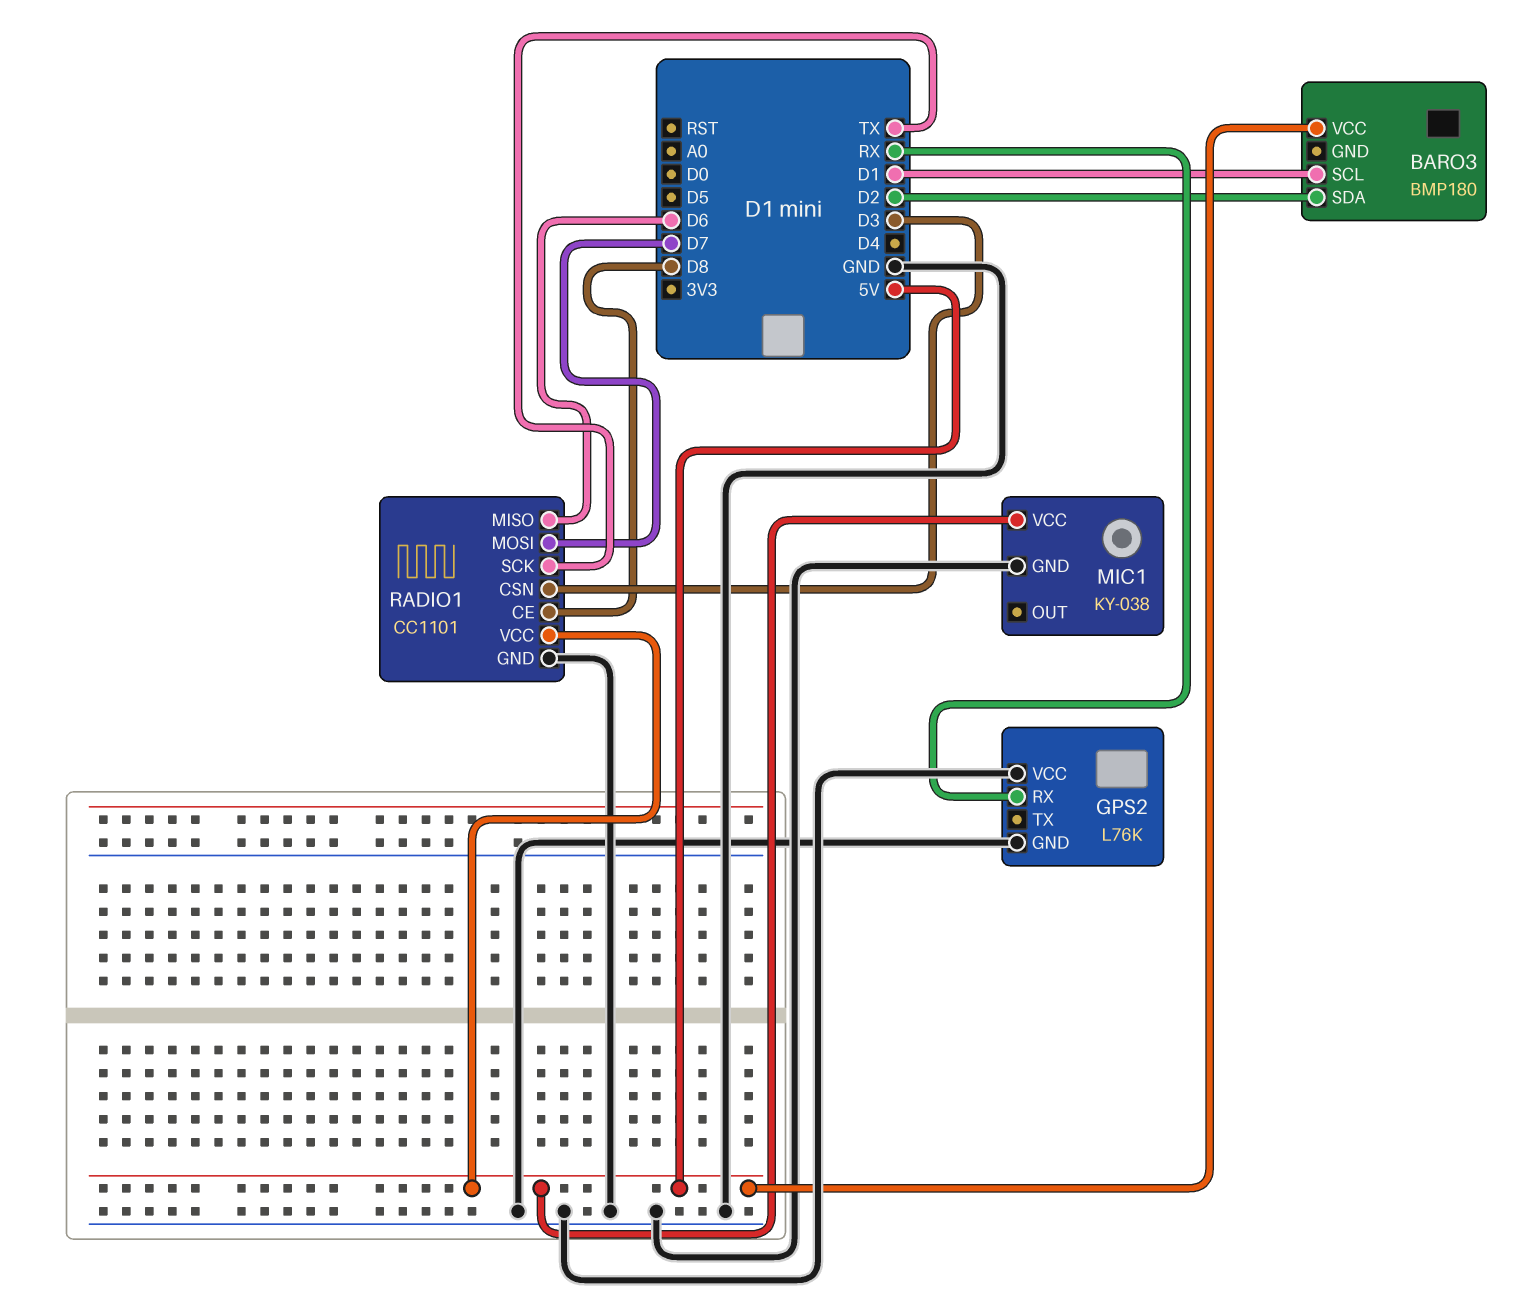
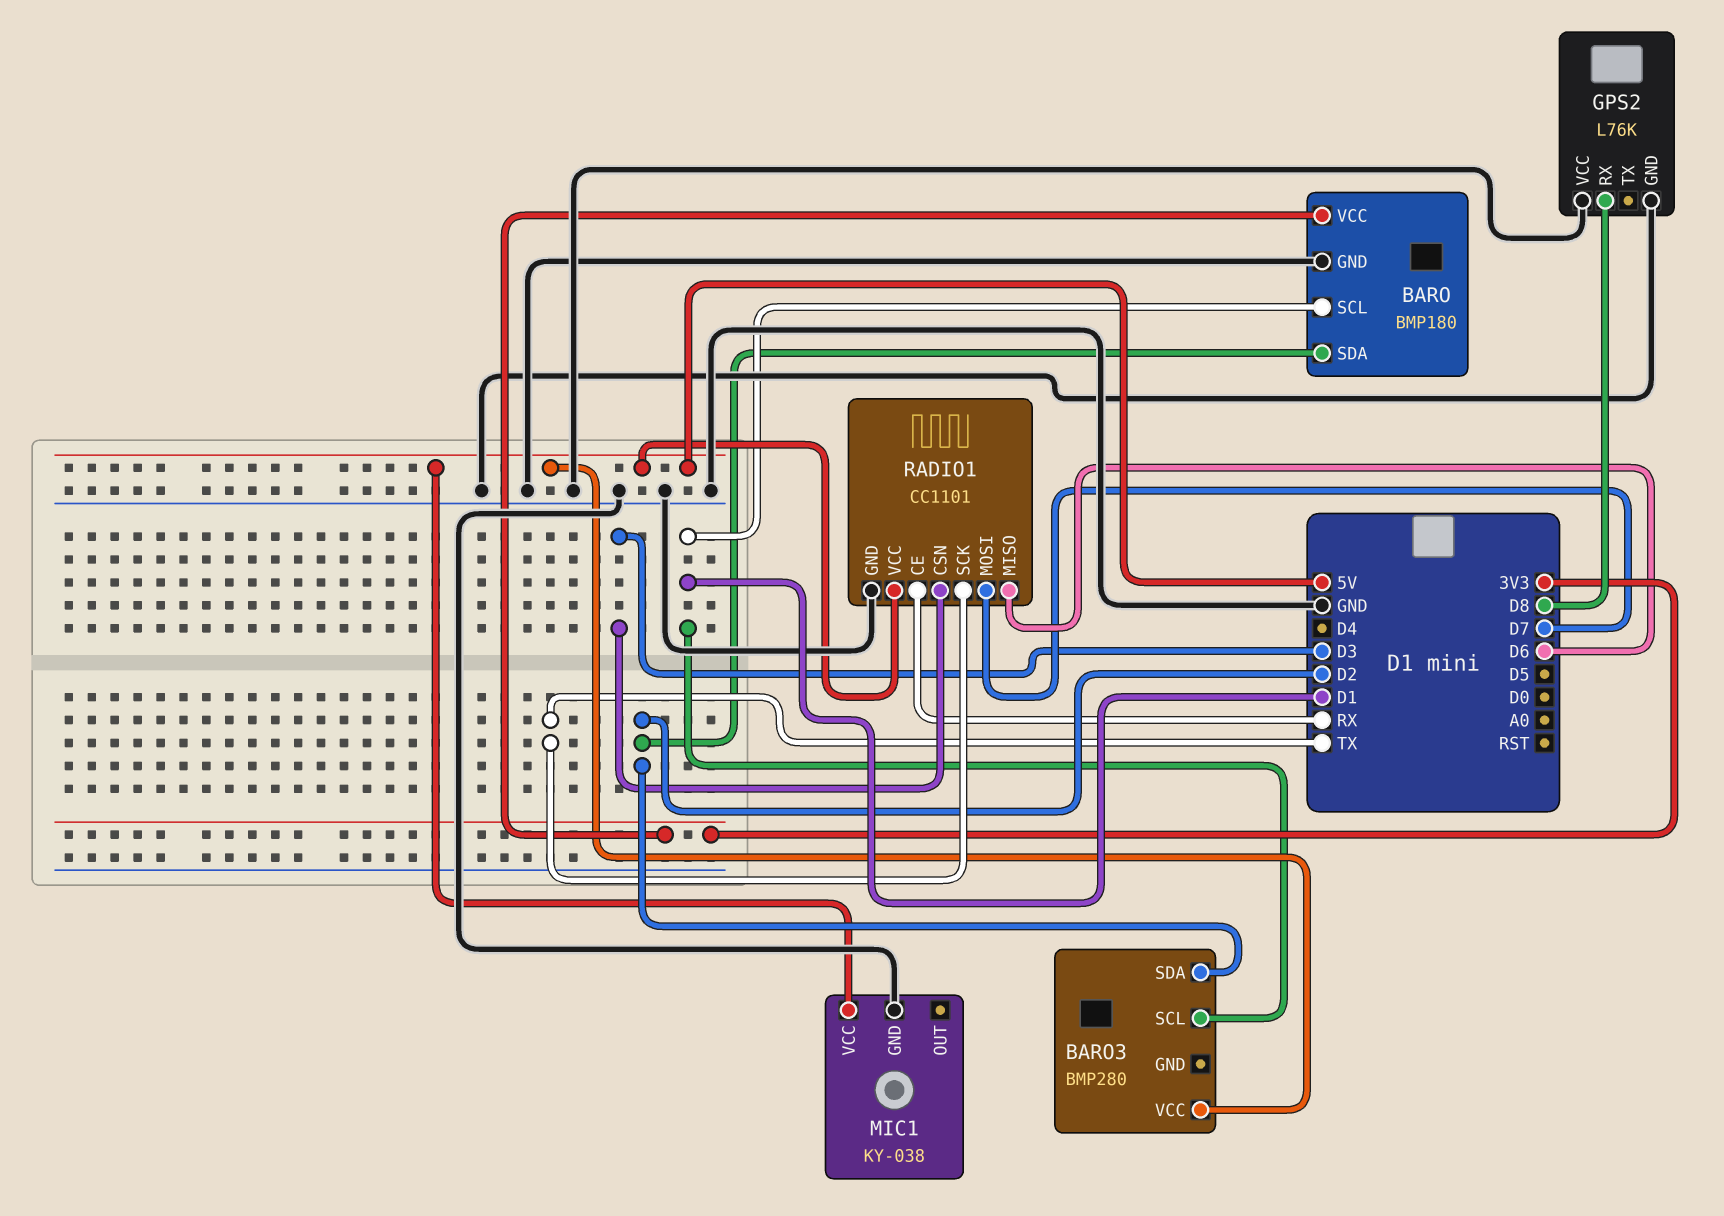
BARO: none -> BMP180
BARO pin GND: none -> GND
BARO pin SCL: none -> D1
BARO pin SDA: none -> D2
BARO pin VCC: none -> 3V3
BARO3: BMP180 -> BMP280
GPS2 pin RX: RX -> D8
RADIO1 pin CE: D8 -> RX

